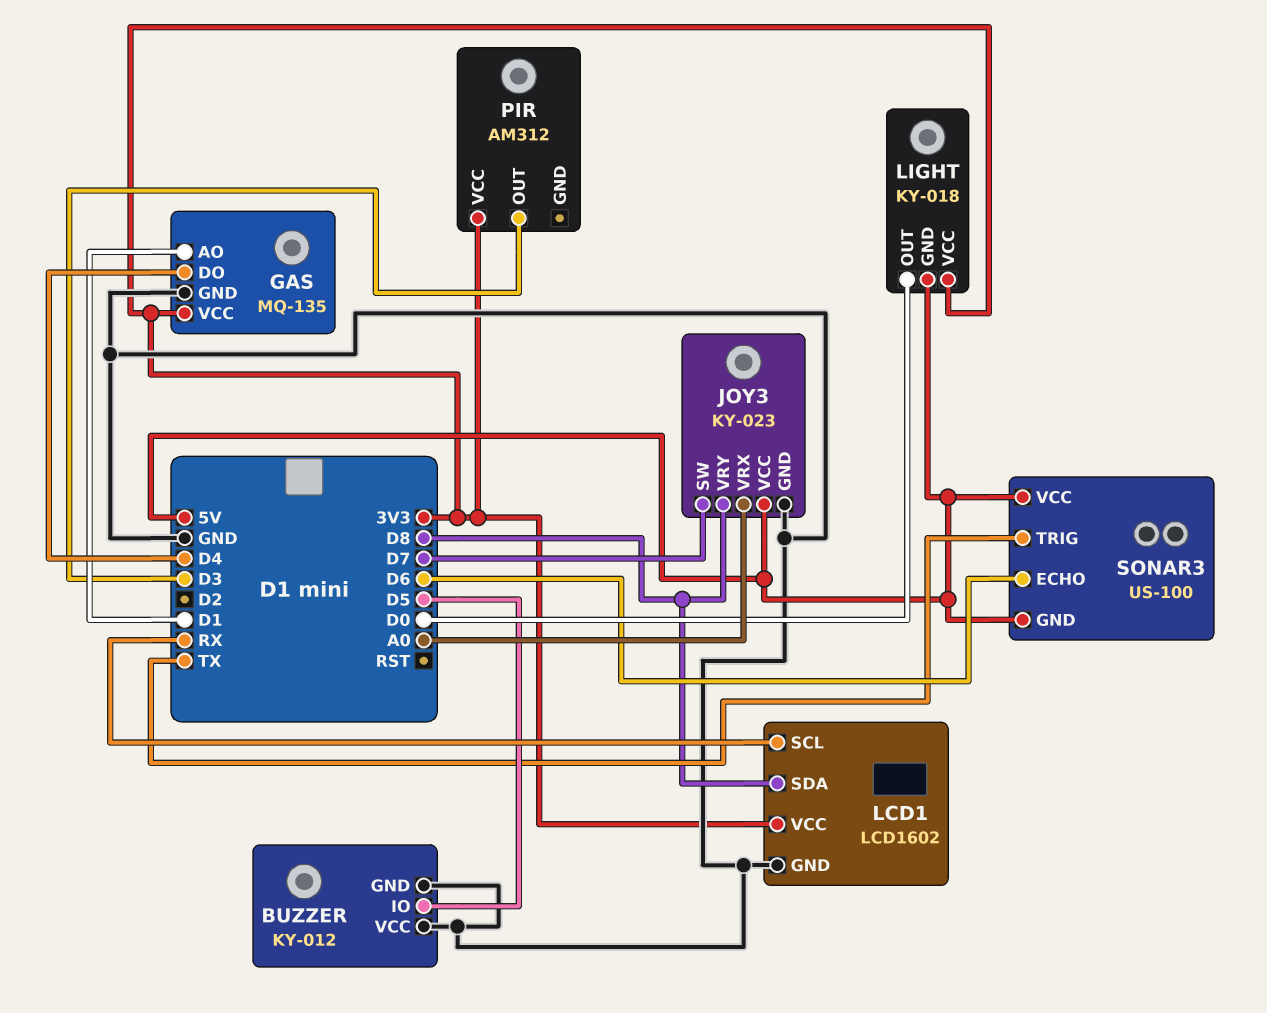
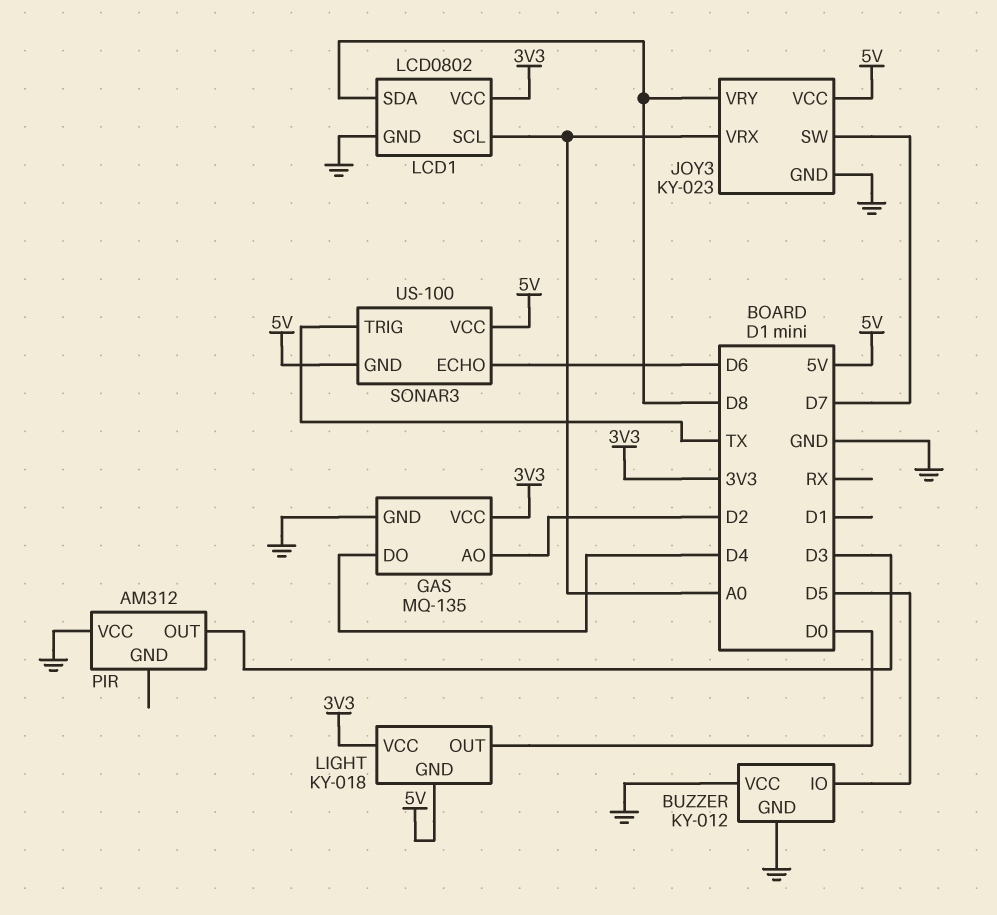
GAS pin AO: D1 -> D2
LCD1: LCD1602 -> LCD0802
LCD1 pin SCL: RX -> A0
PIR pin VCC: 3V3 -> GND

